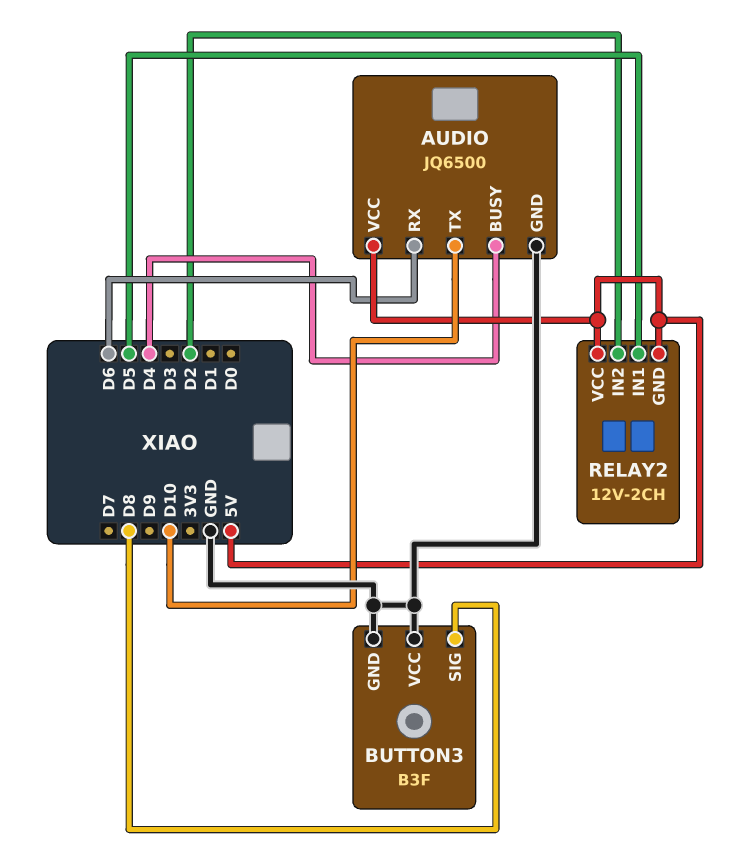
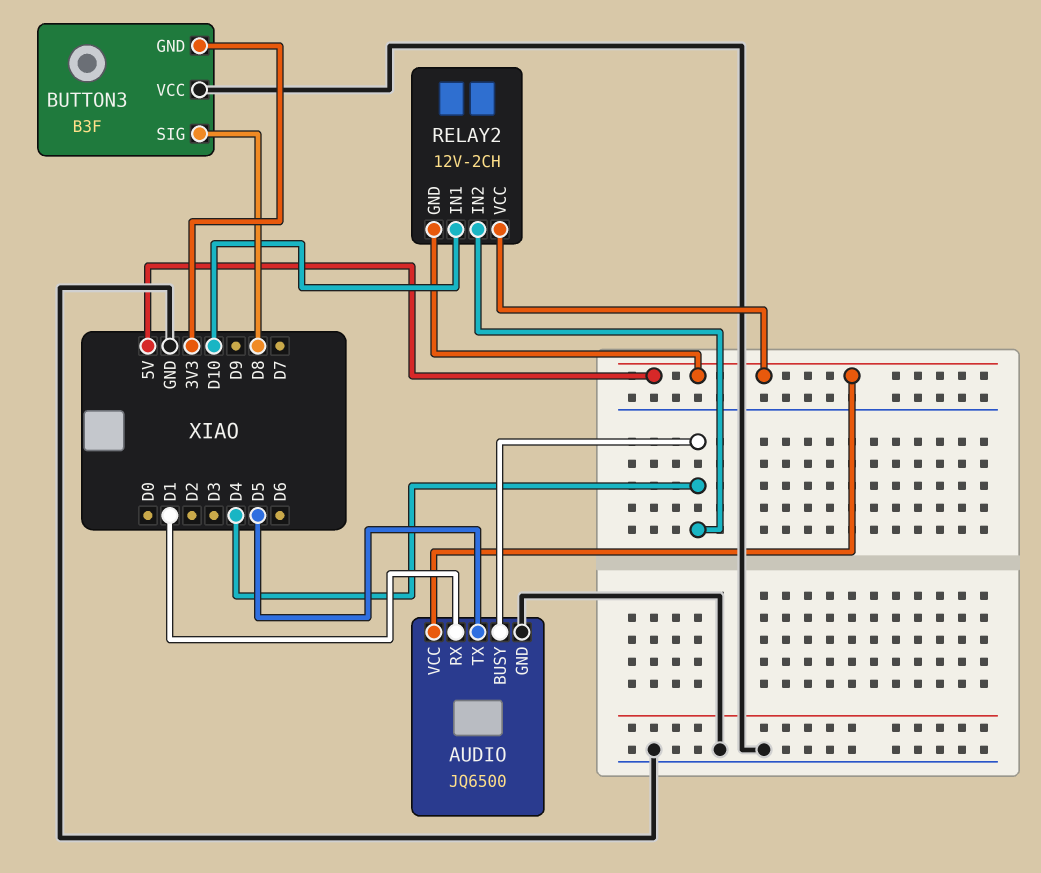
AUDIO pin RX: D6 -> D1
AUDIO pin TX: D10 -> D5
BUTTON3 pin GND: GND -> 3V3
RELAY2 pin IN1: D5 -> D10
RELAY2 pin IN2: D2 -> D4

